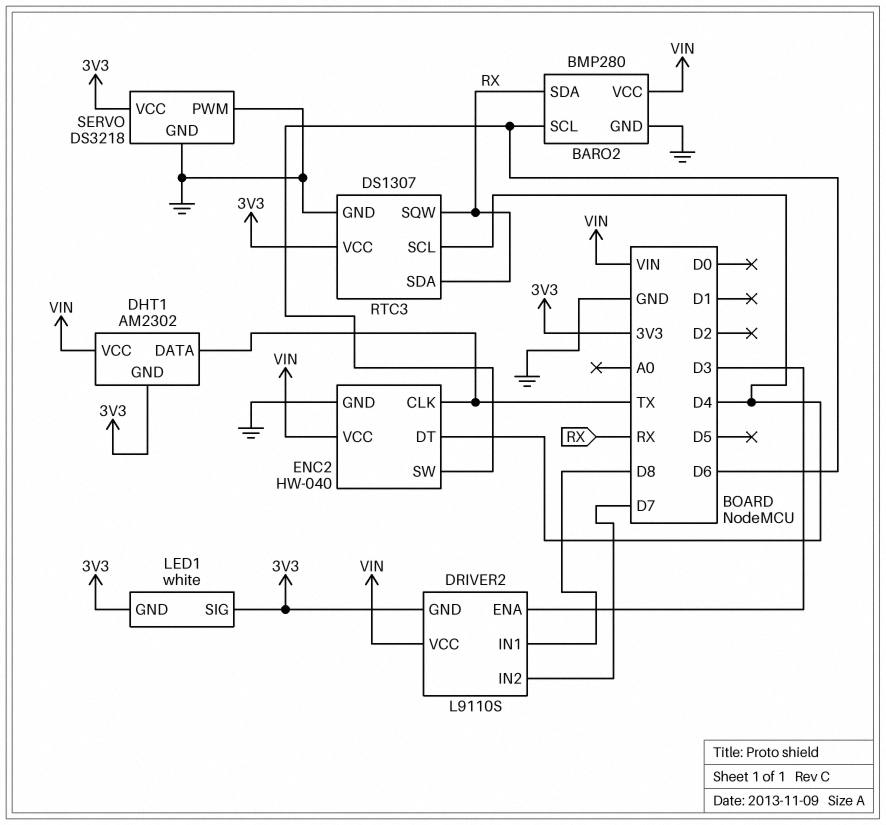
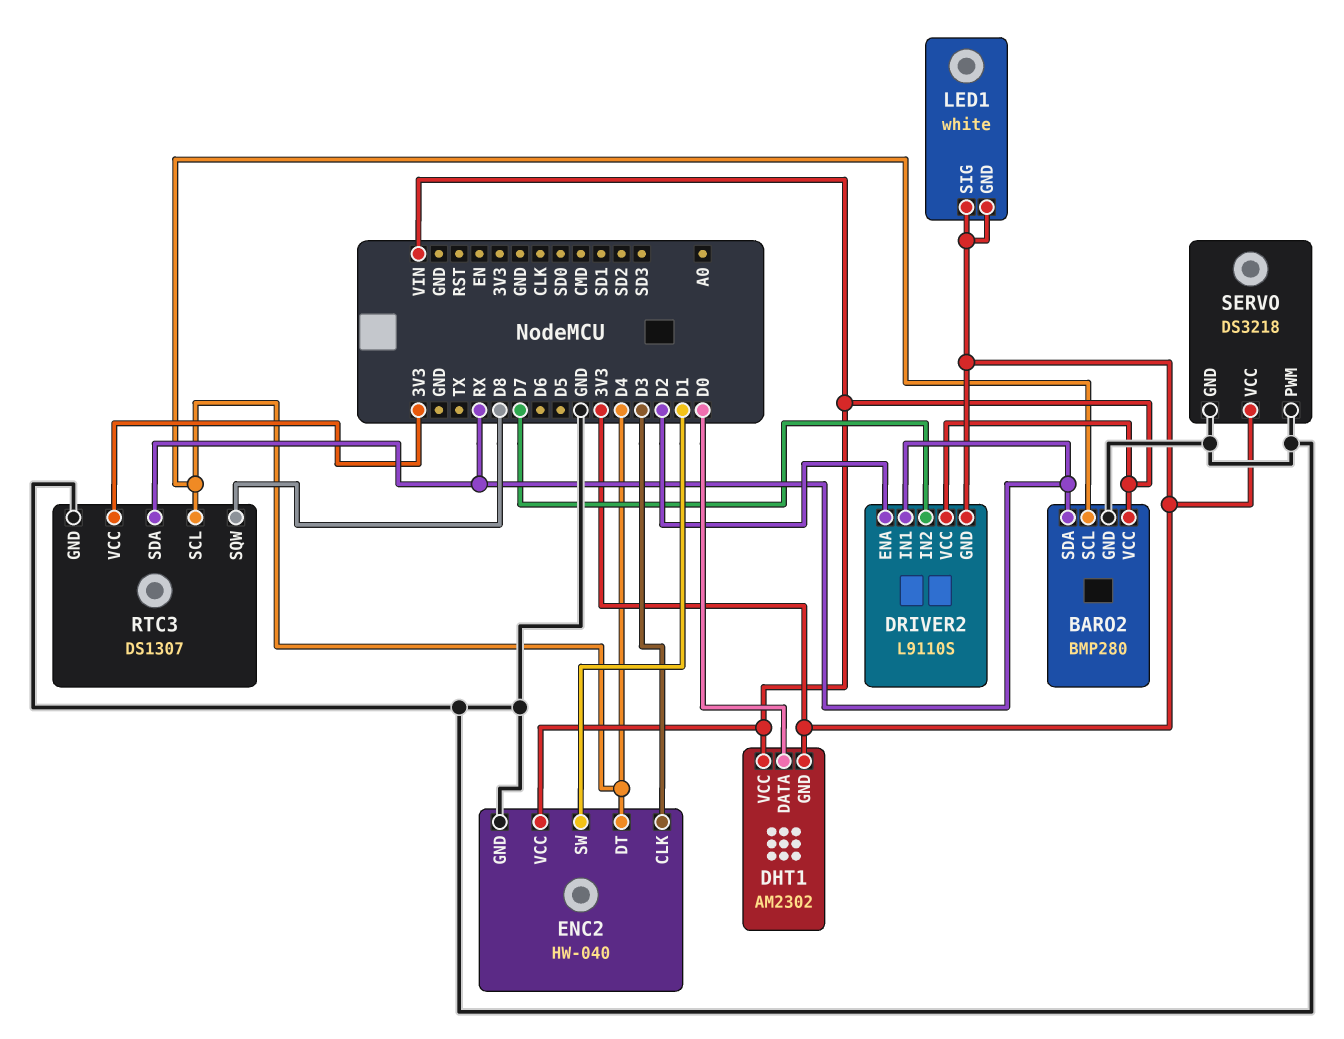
BARO2 pin SCL: D6 -> D4
DHT1 pin DATA: TX -> D0
DRIVER2 pin ENA: D3 -> D2
DRIVER2 pin IN1: D8 -> RX
ENC2 pin CLK: TX -> D3
ENC2 pin SW: D6 -> D1
RTC3 pin SQW: RX -> D8

